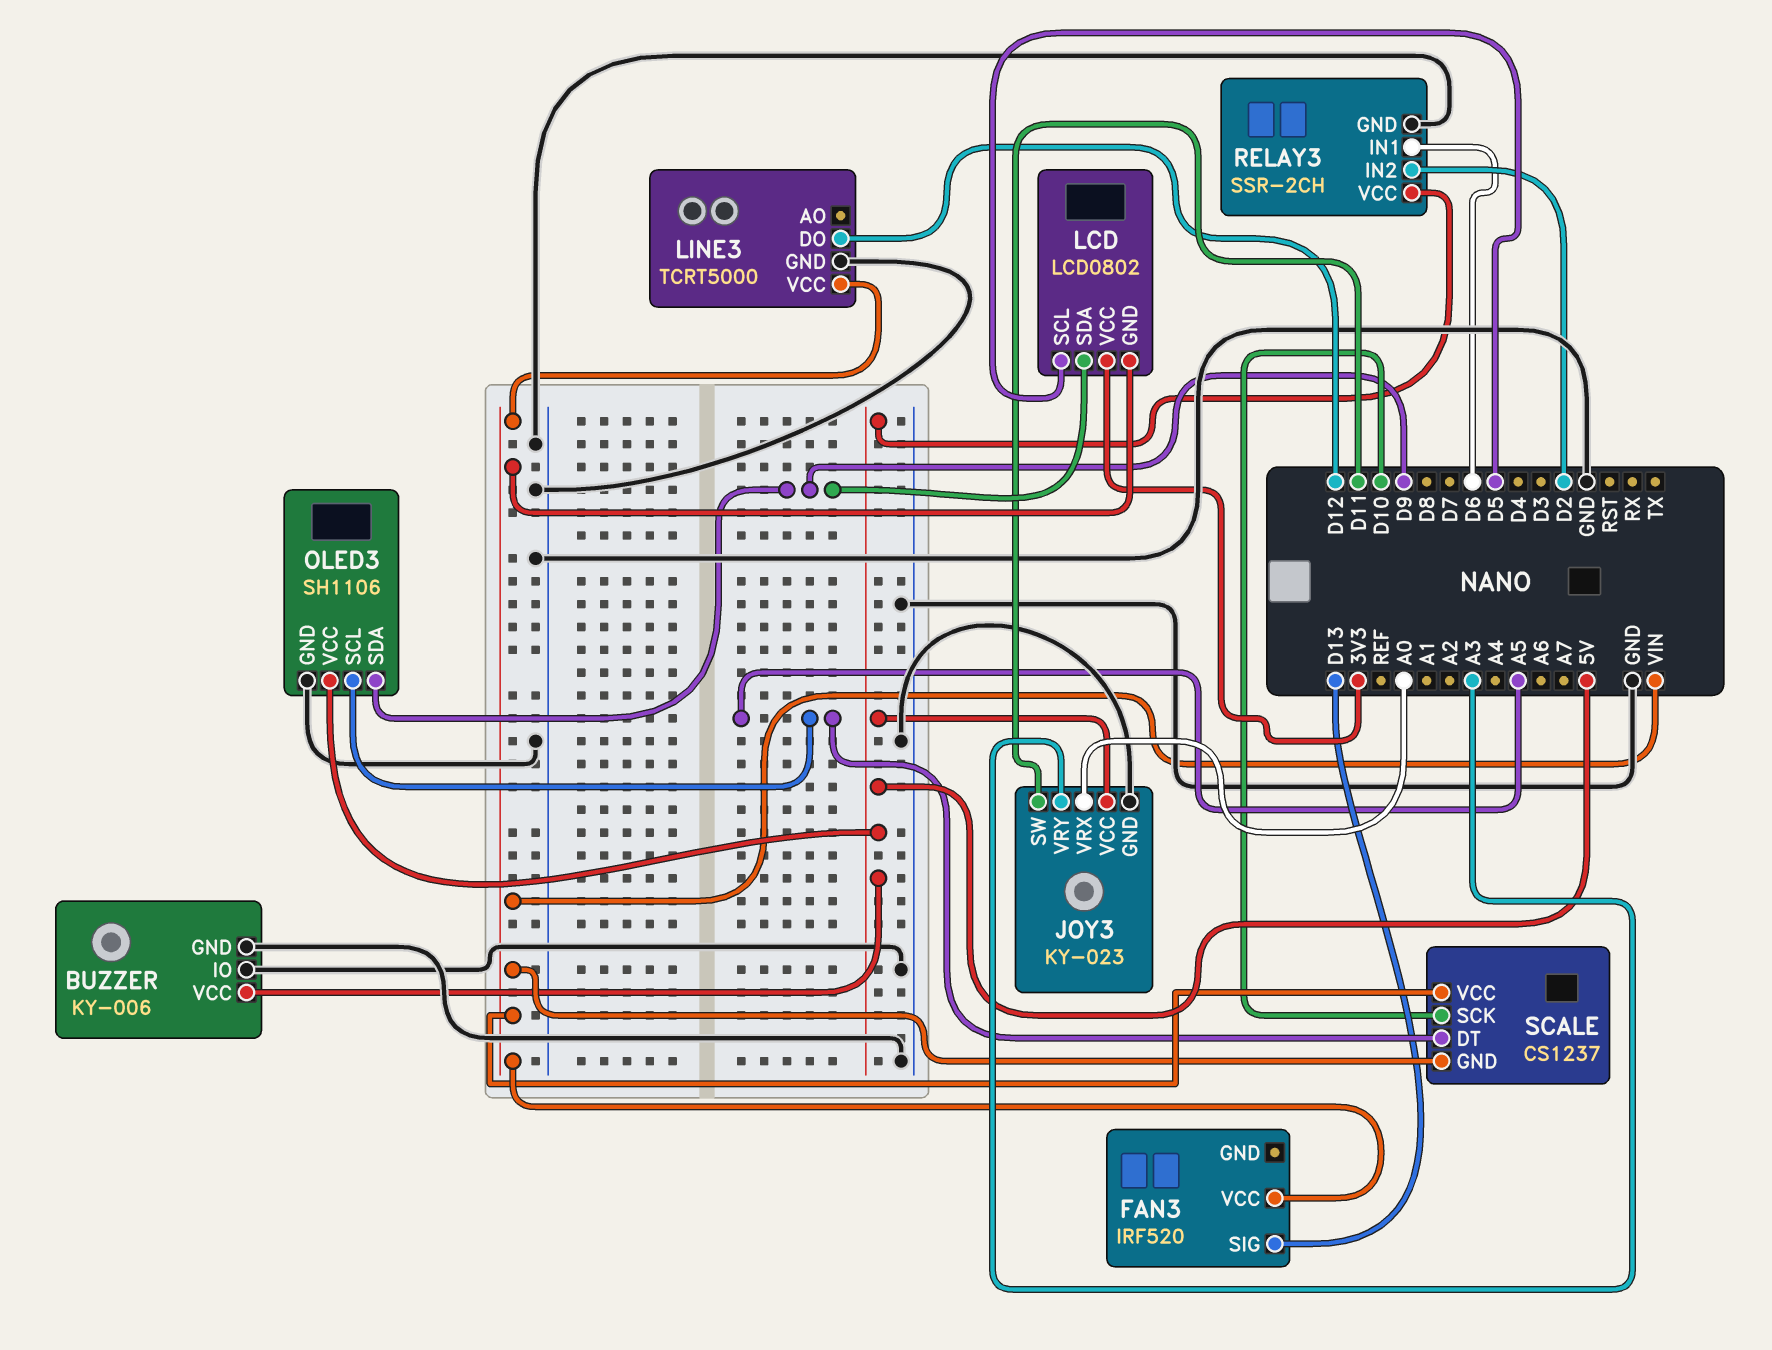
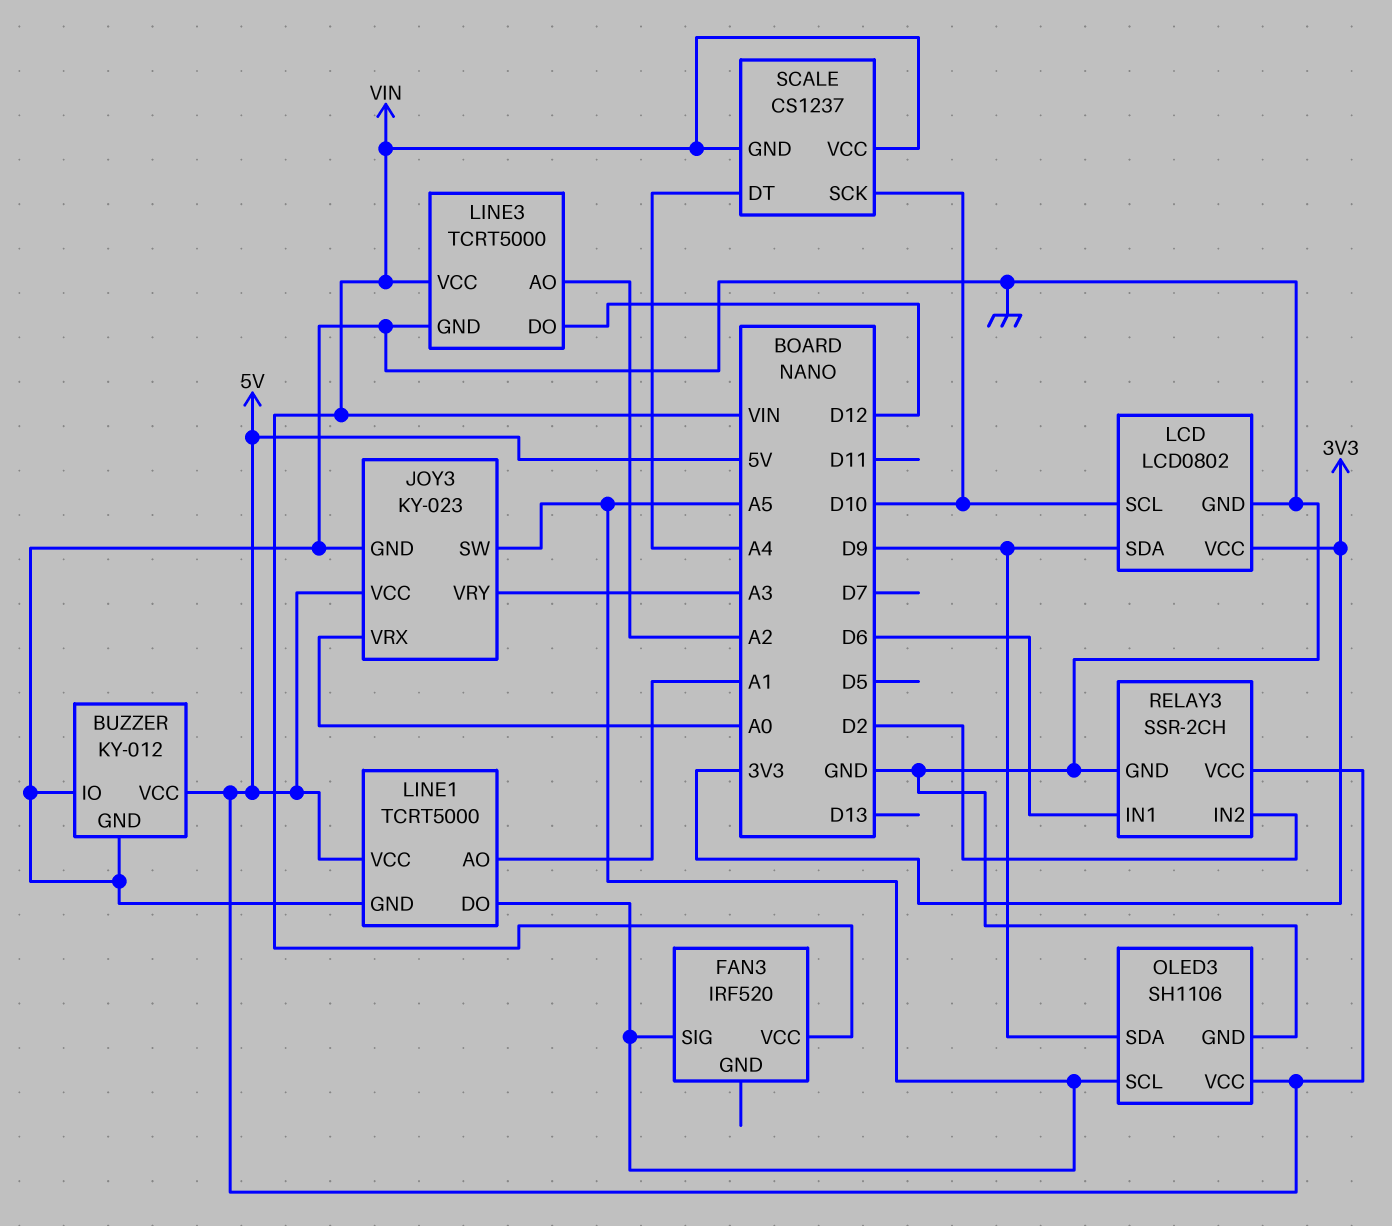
BUZZER: KY-006 -> KY-012
FAN3 pin SIG: D13 -> A5
JOY3 pin SW: D11 -> A5
LCD pin GND: VIN -> GND
LCD pin SCL: D5 -> D10
LINE1: none -> TCRT5000
LINE1 pin AO: none -> A1
LINE1 pin DO: none -> A5
LINE1 pin GND: none -> GND
LINE1 pin VCC: none -> 5V
LINE3 pin AO: none -> A2
SCALE pin DT: A5 -> A4

